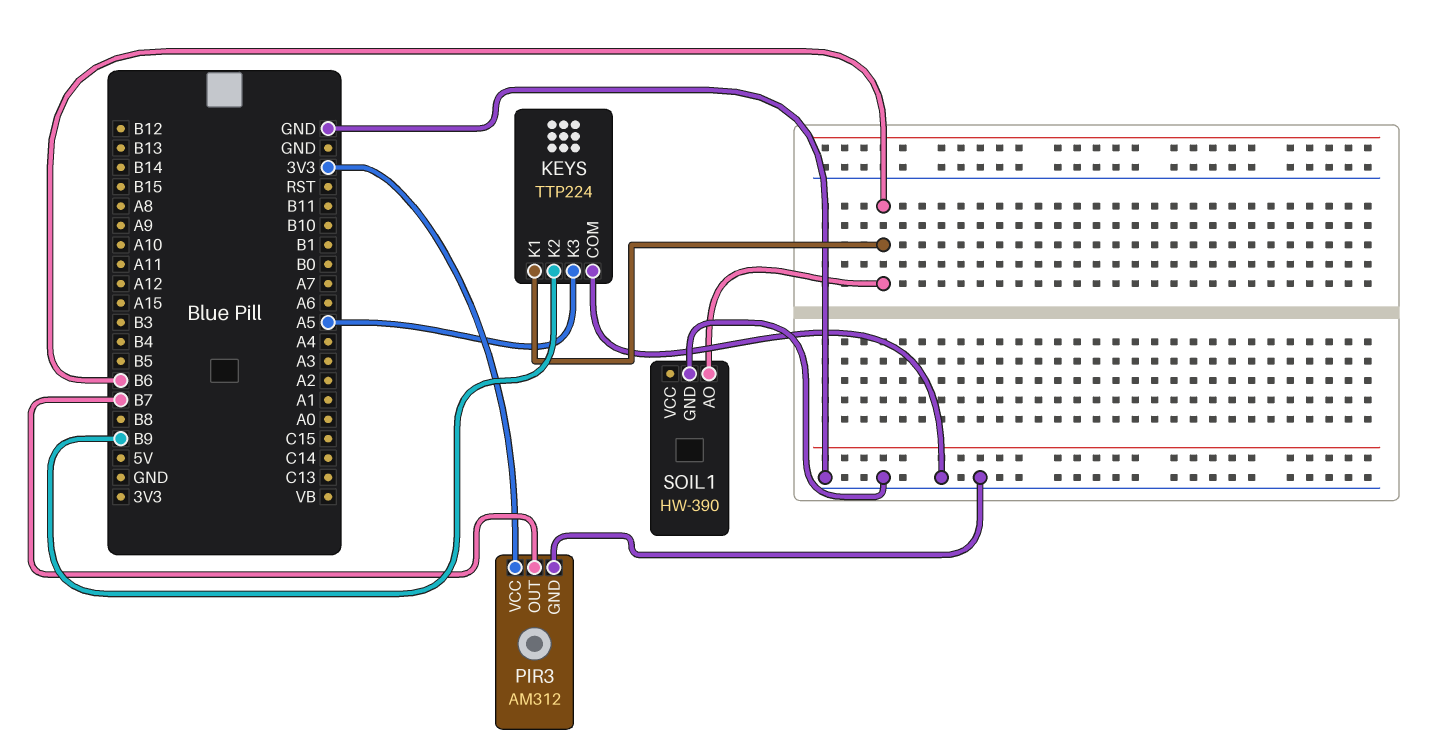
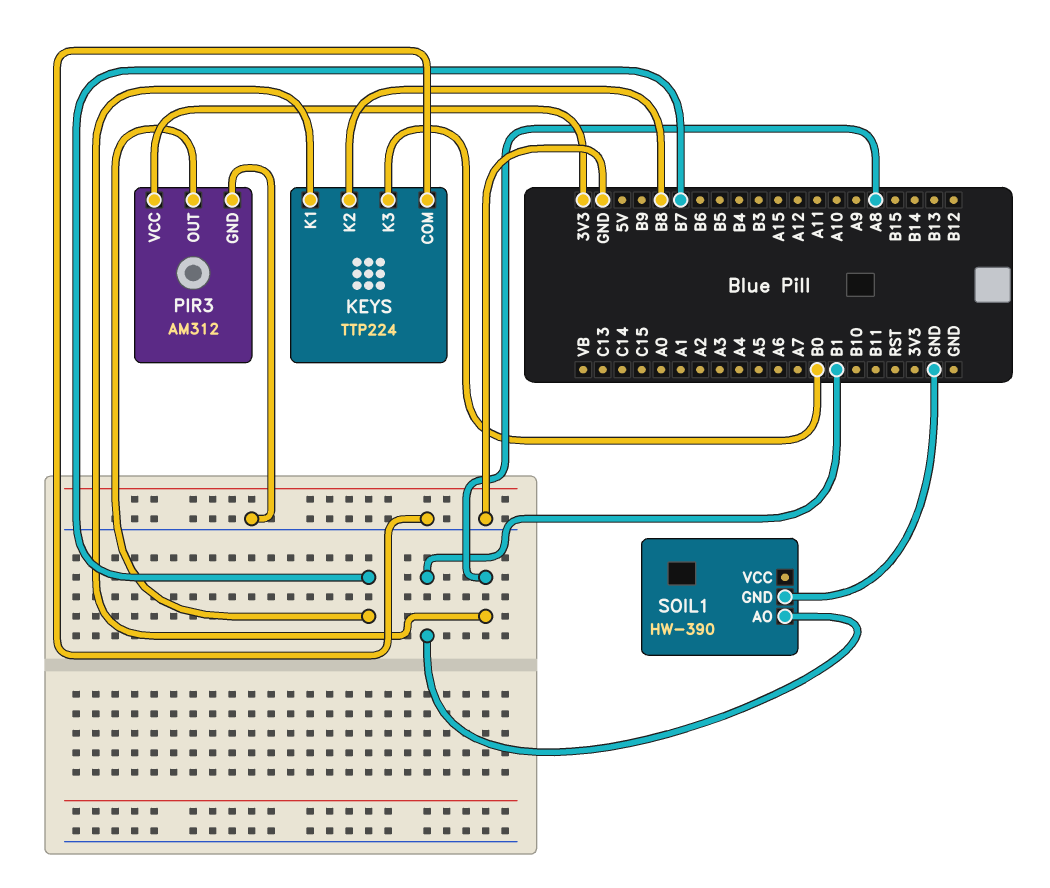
KEYS pin K1: B6 -> A8
KEYS pin K2: B9 -> B8
KEYS pin K3: A5 -> B0
SOIL1 pin AO: B6 -> B1

